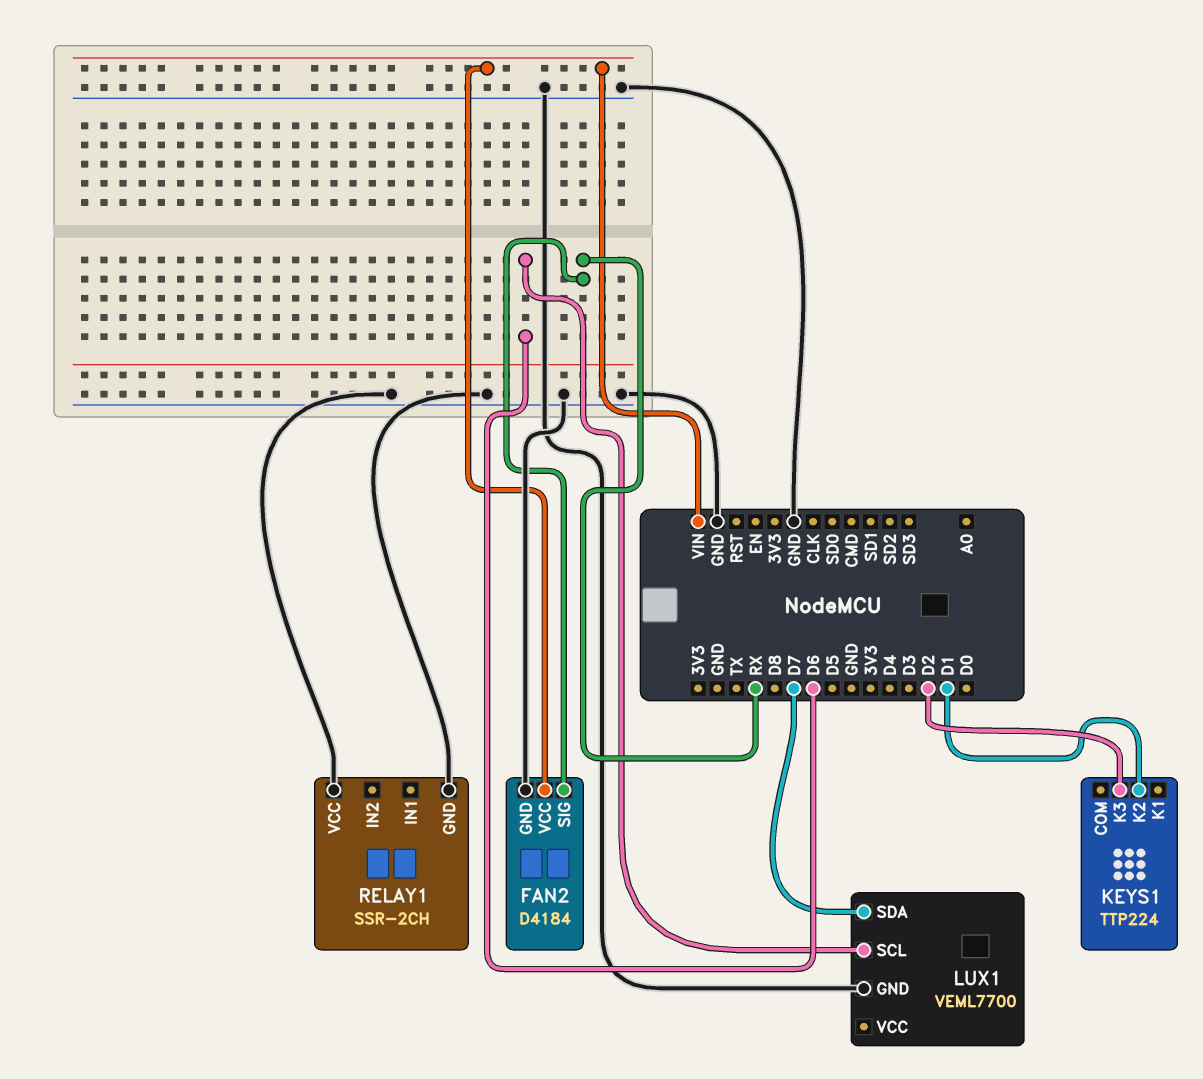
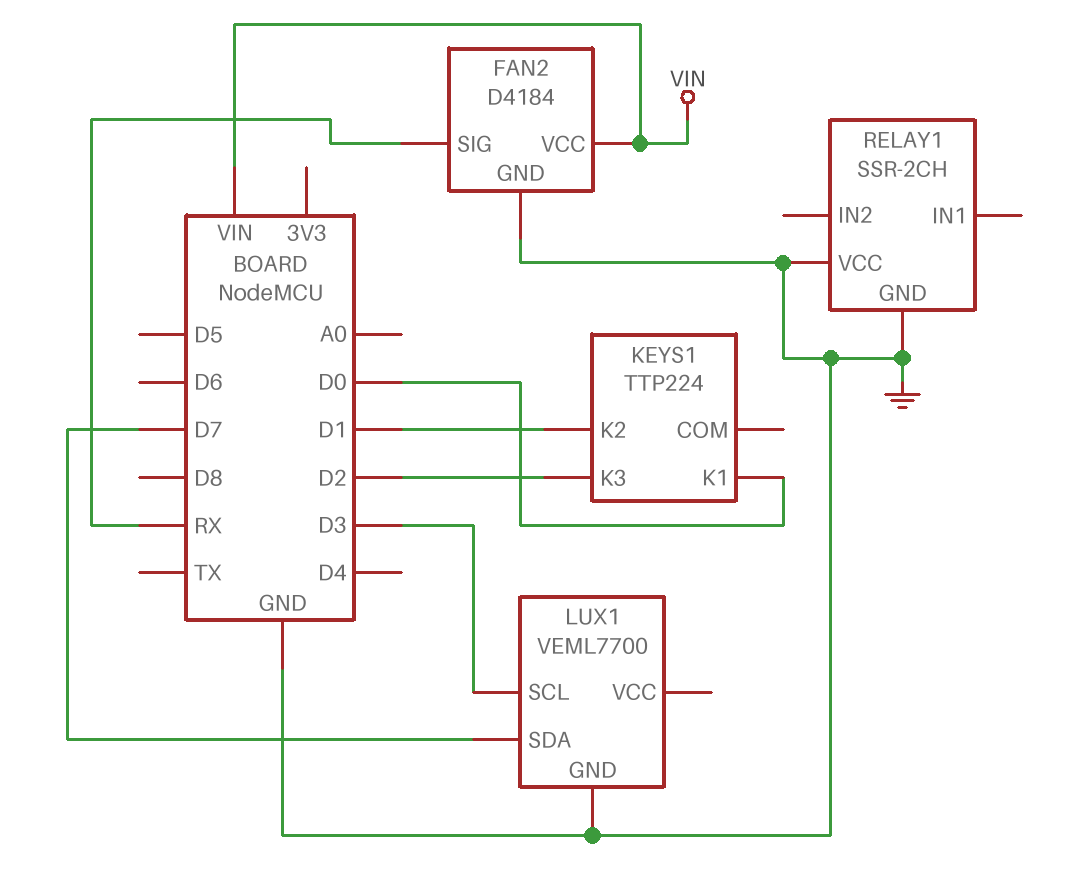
KEYS1 pin K1: none -> D0
LUX1 pin SCL: D6 -> D3

